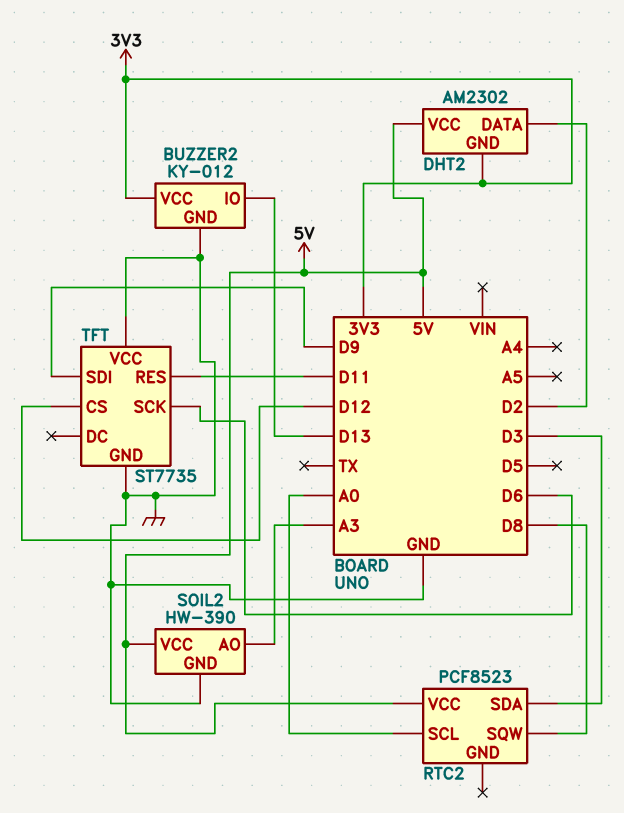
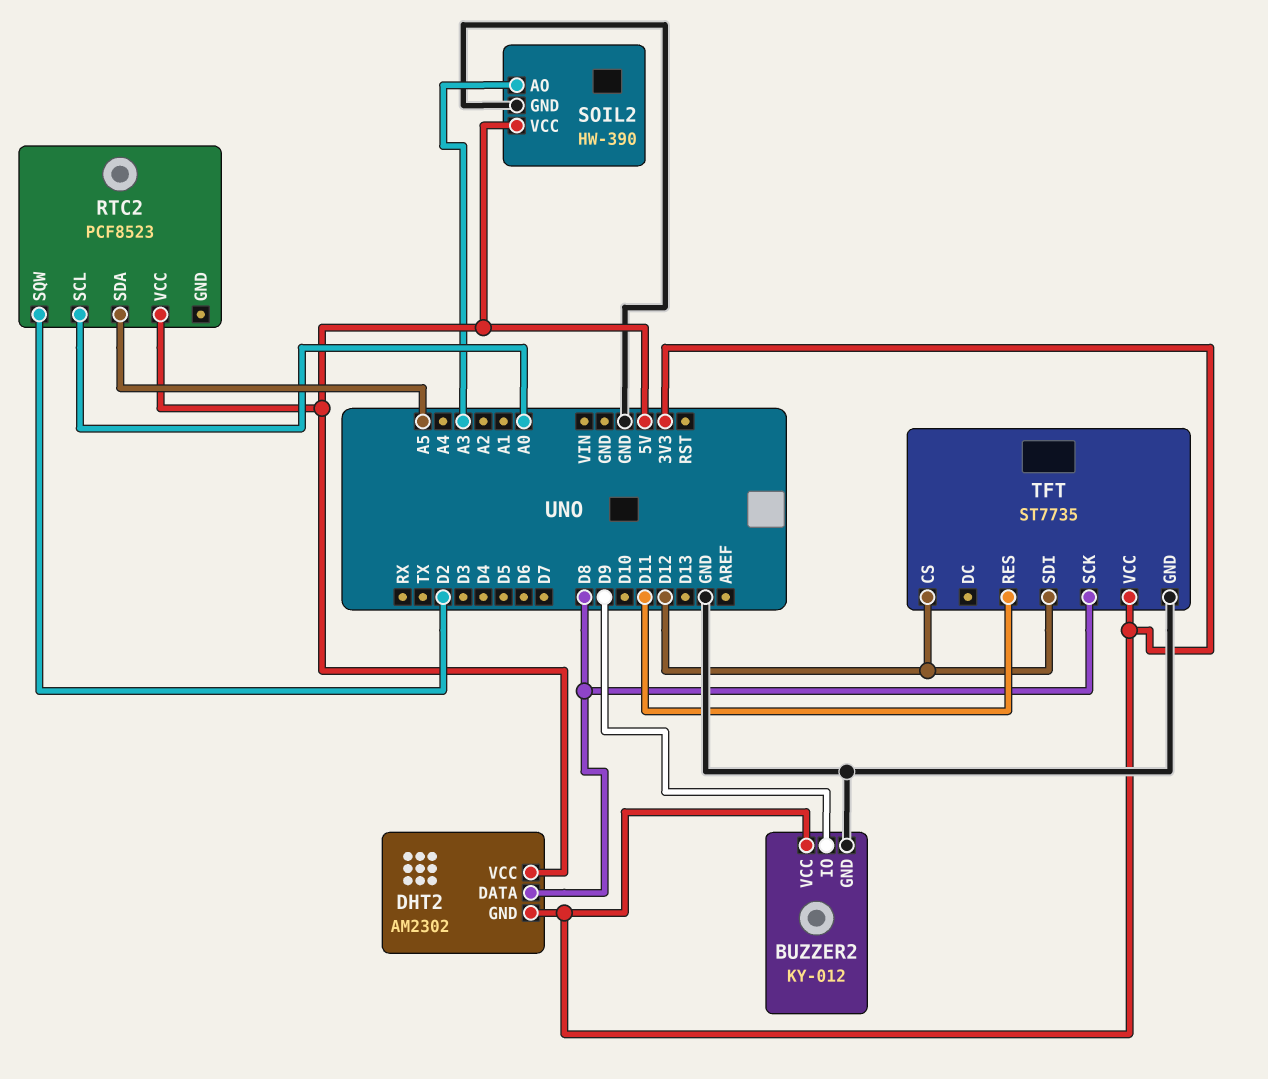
BUZZER2 pin IO: D13 -> D9
DHT2 pin DATA: D2 -> D8
RTC2 pin SDA: D3 -> A5
RTC2 pin SQW: D8 -> D2
TFT pin SCK: D6 -> D8
TFT pin SDI: D9 -> D12
TFT pin VCC: GND -> 3V3

